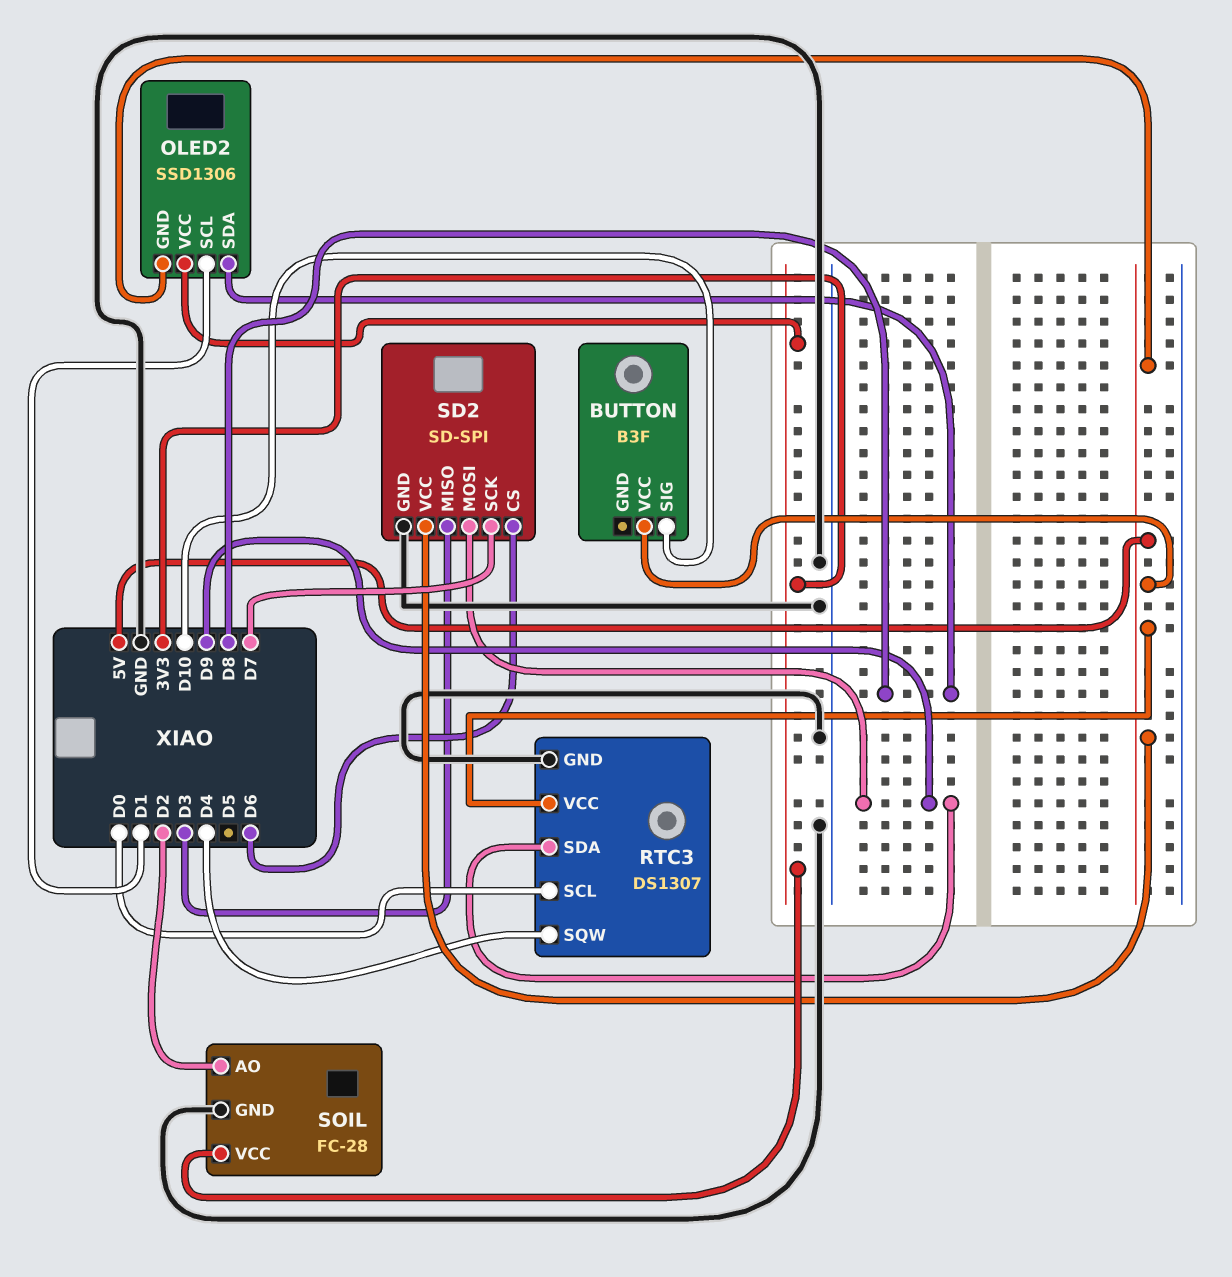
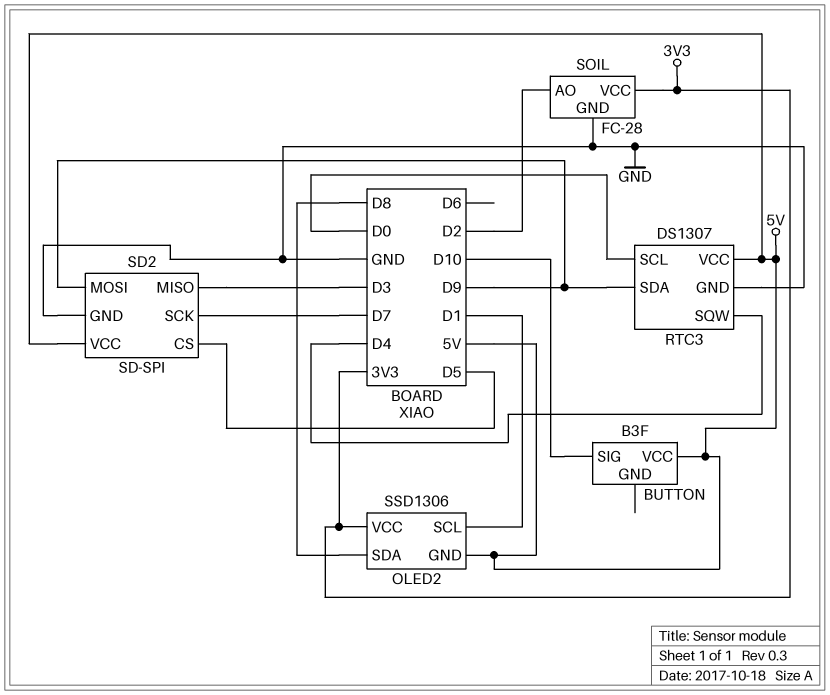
SD2 pin CS: D6 -> D5

